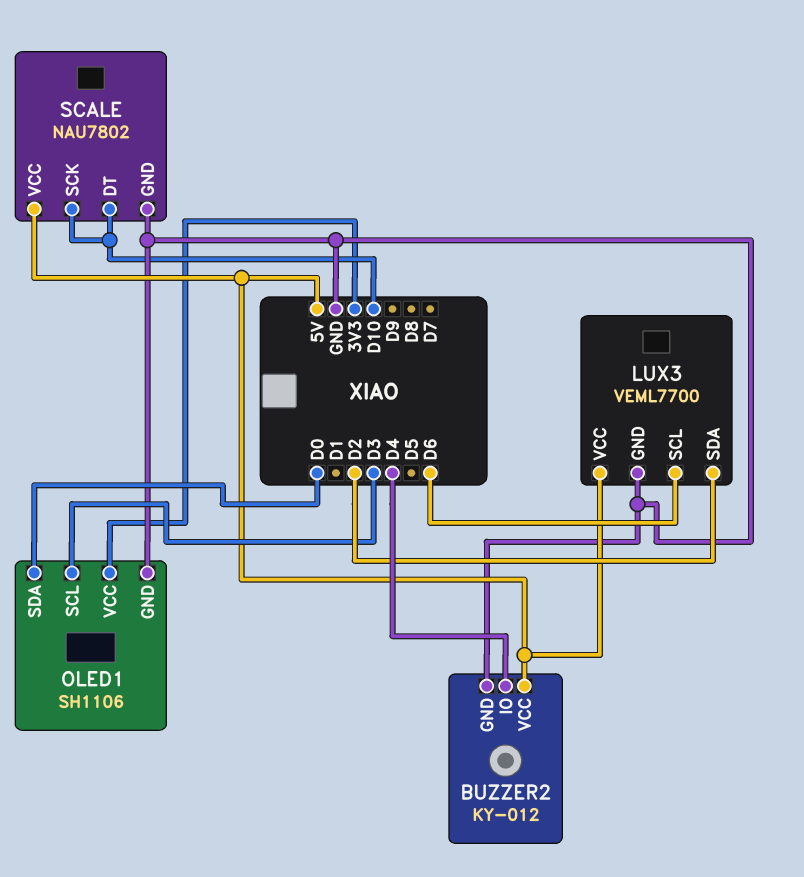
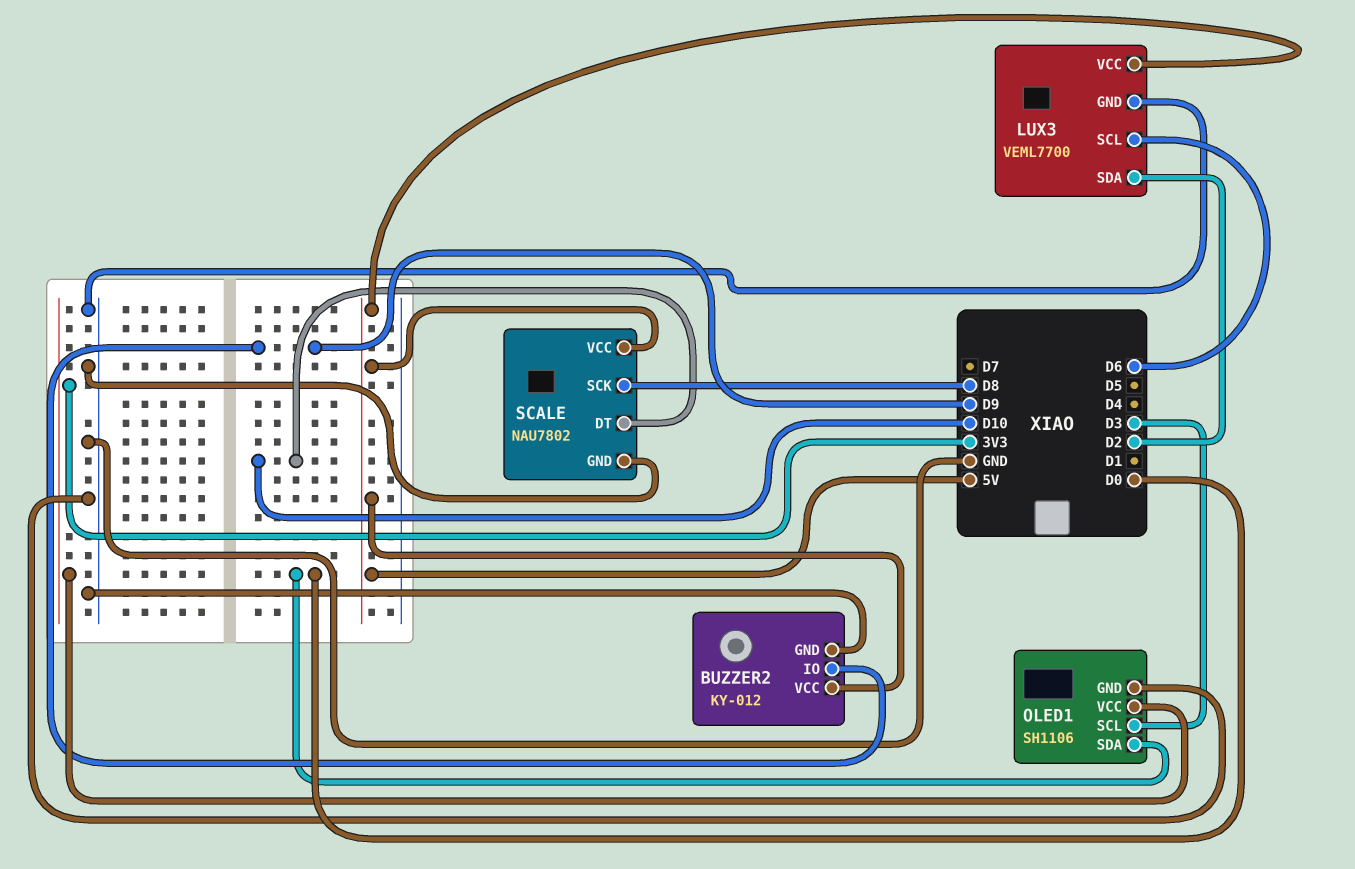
BUZZER2 pin IO: D4 -> D9
SCALE pin SCK: D10 -> D8

